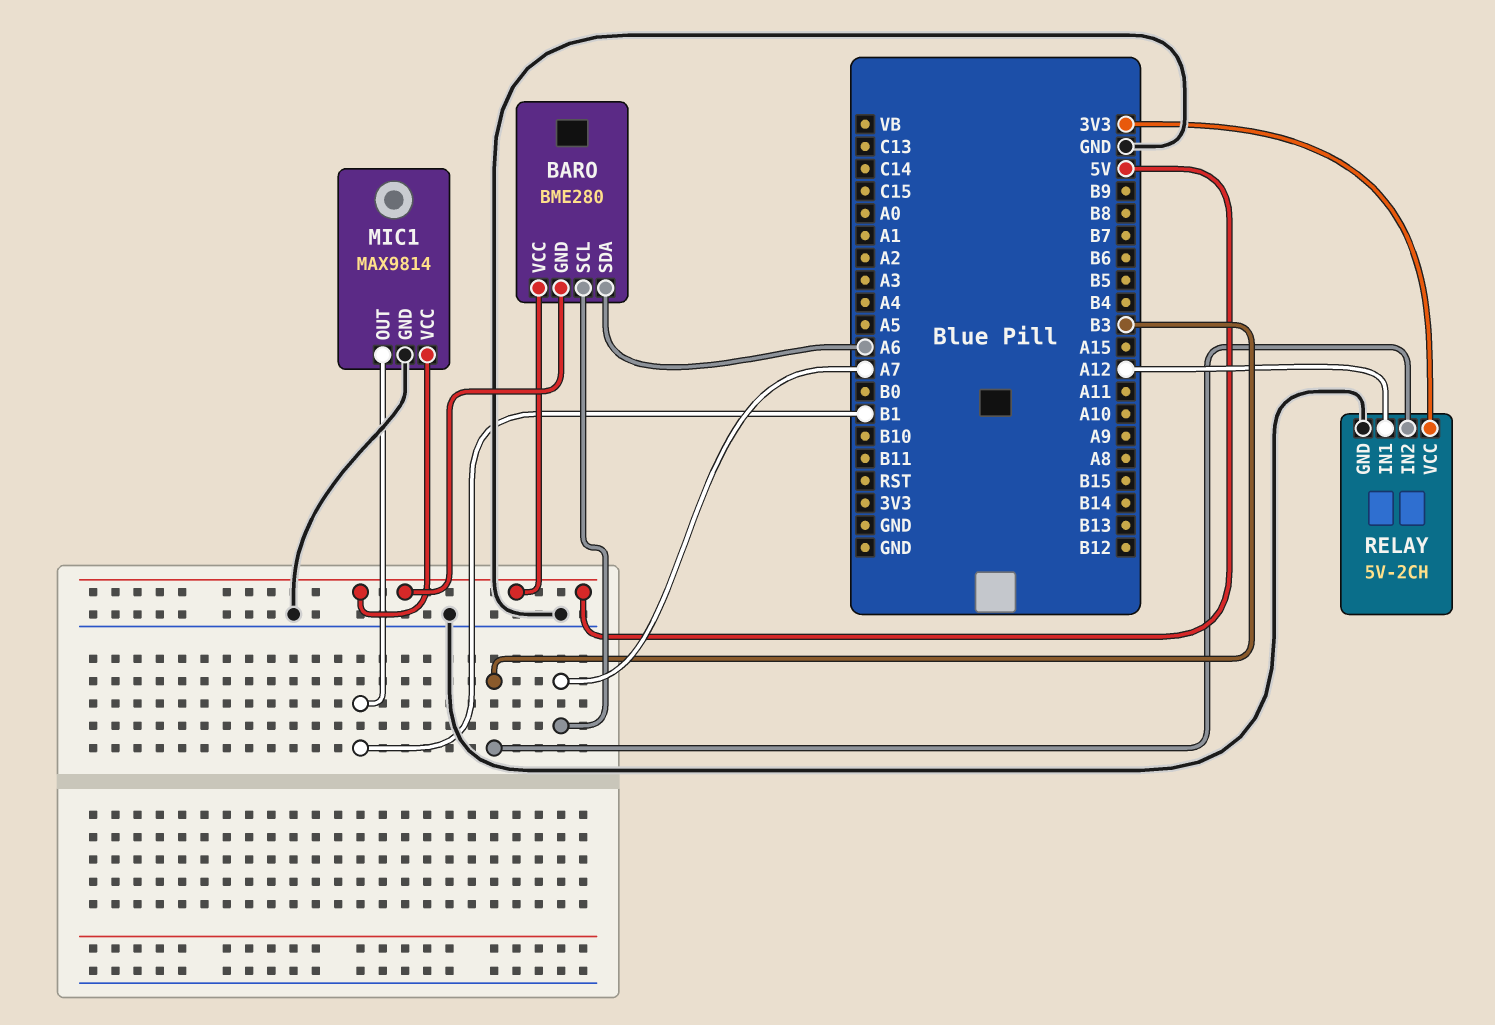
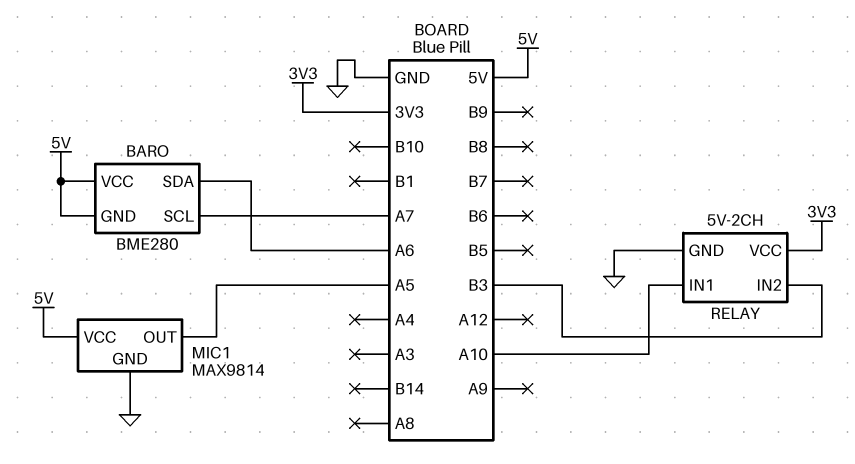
MIC1 pin OUT: B1 -> A5
RELAY pin IN1: A12 -> A10

